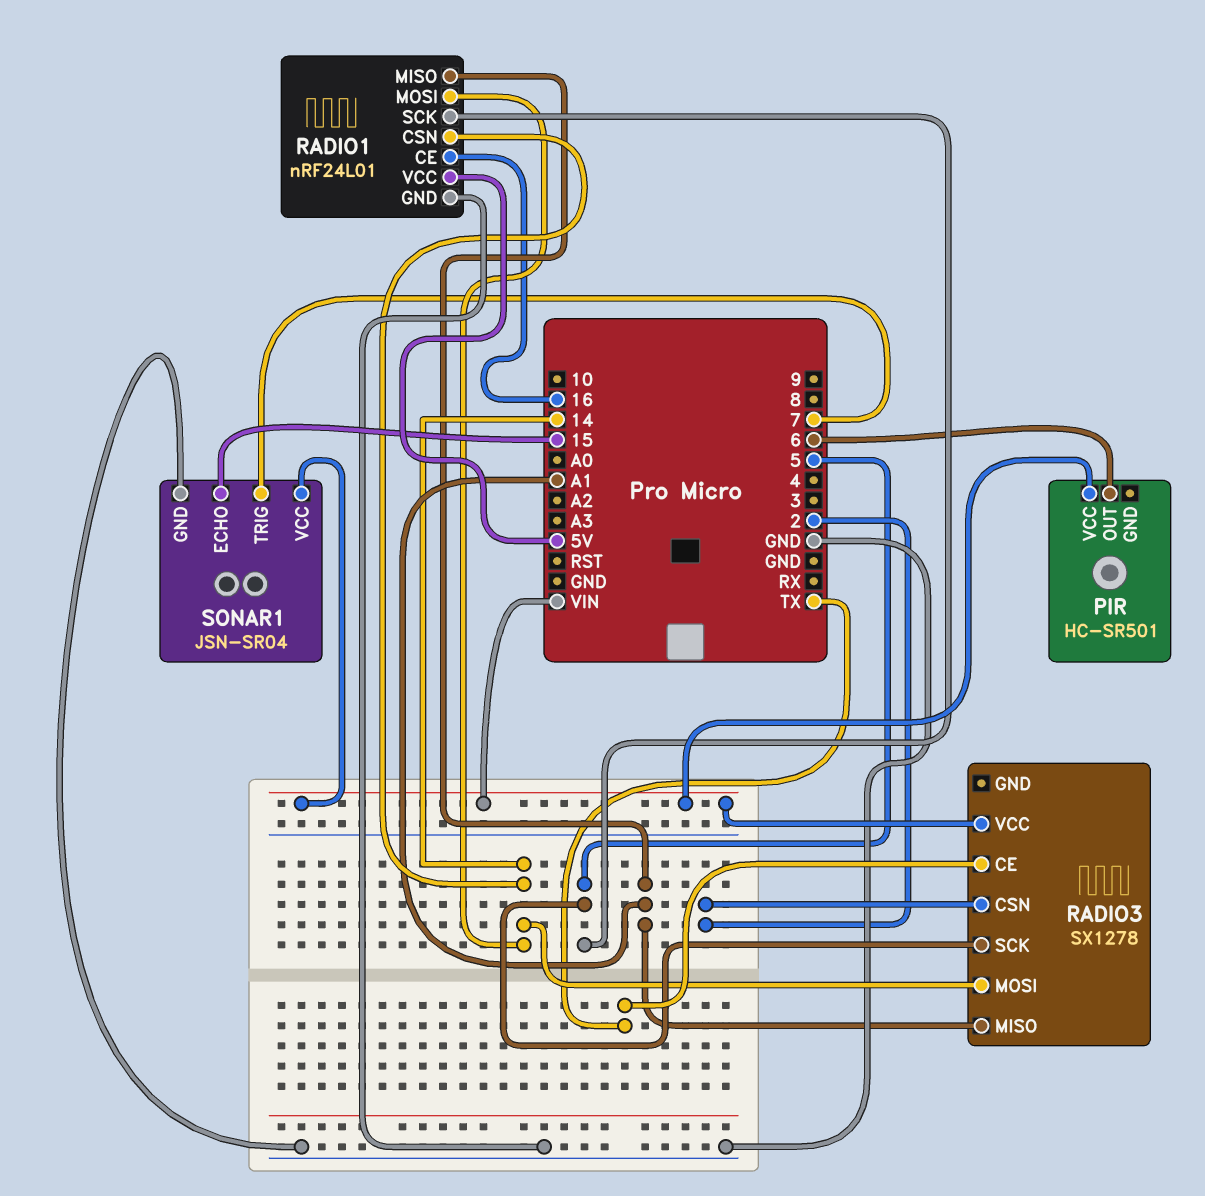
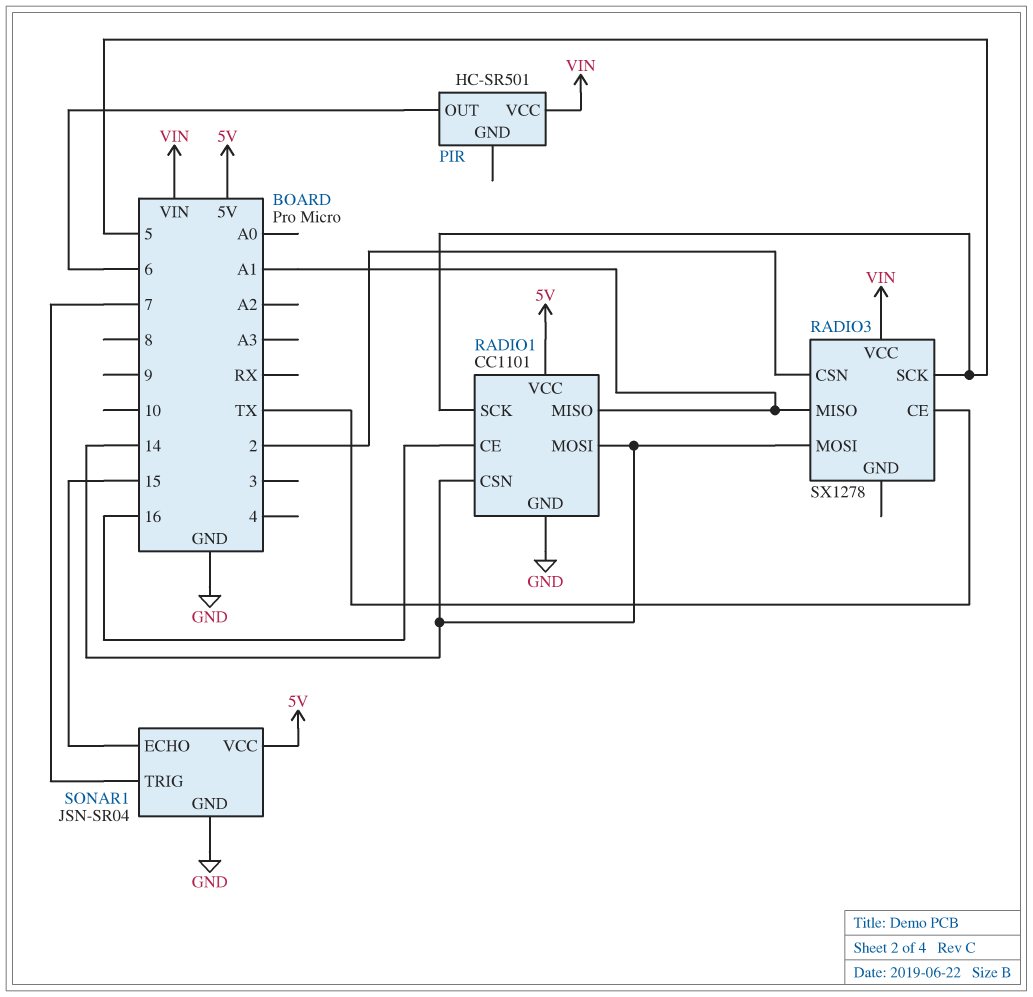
RADIO1: nRF24L01 -> CC1101
SONAR1 pin VCC: VIN -> 5V

